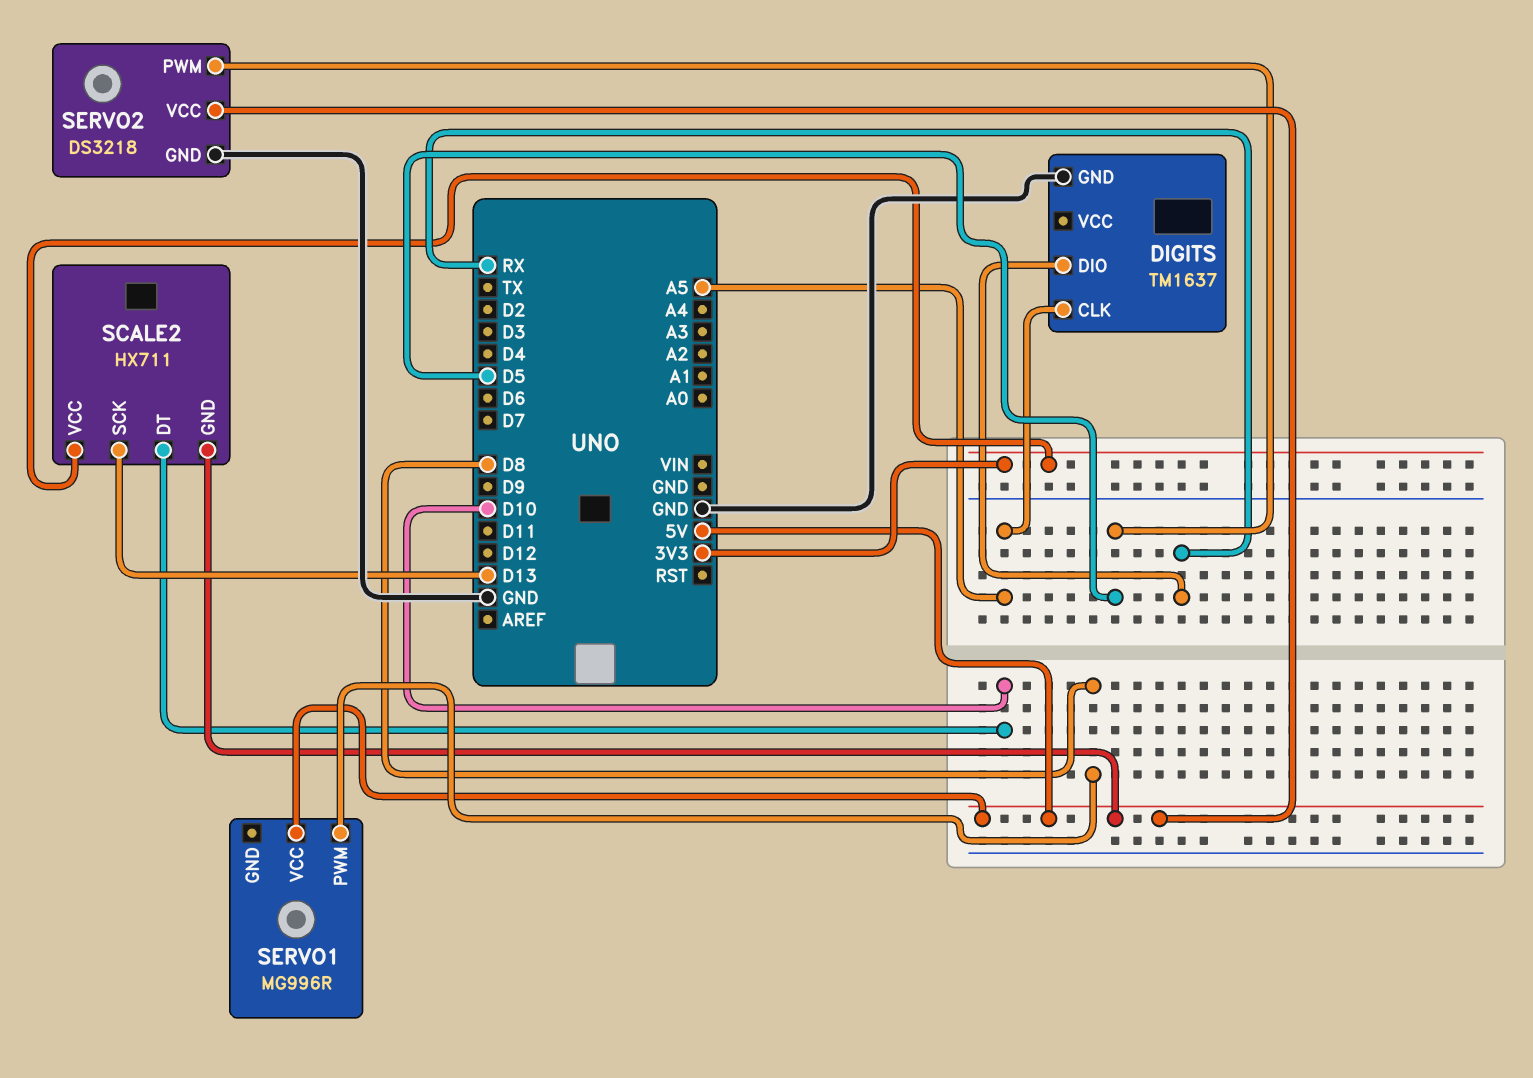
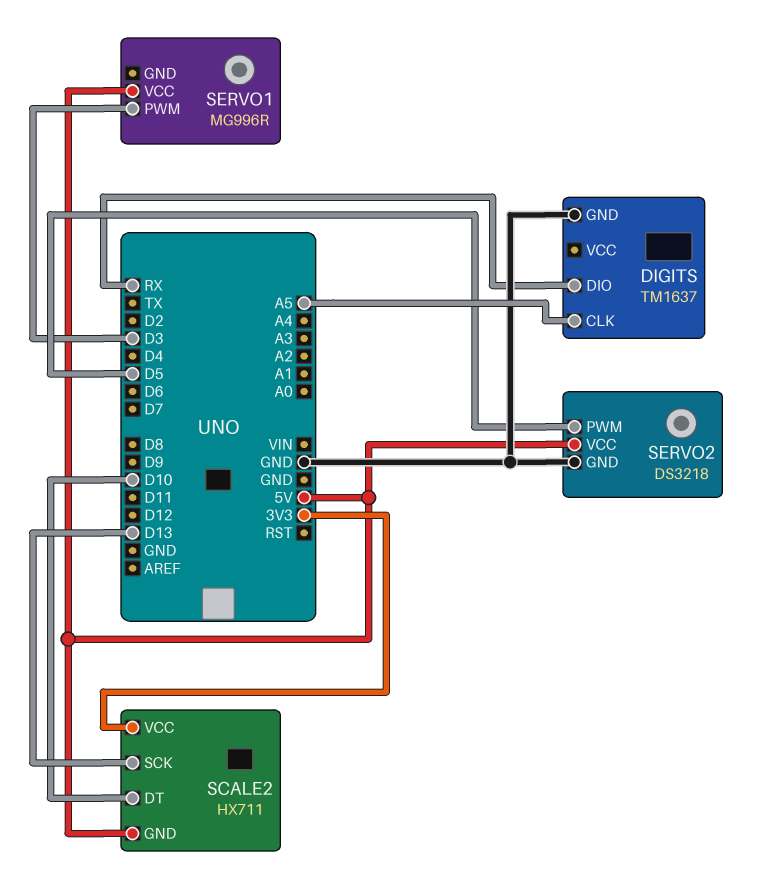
SERVO1 pin PWM: D8 -> D3

